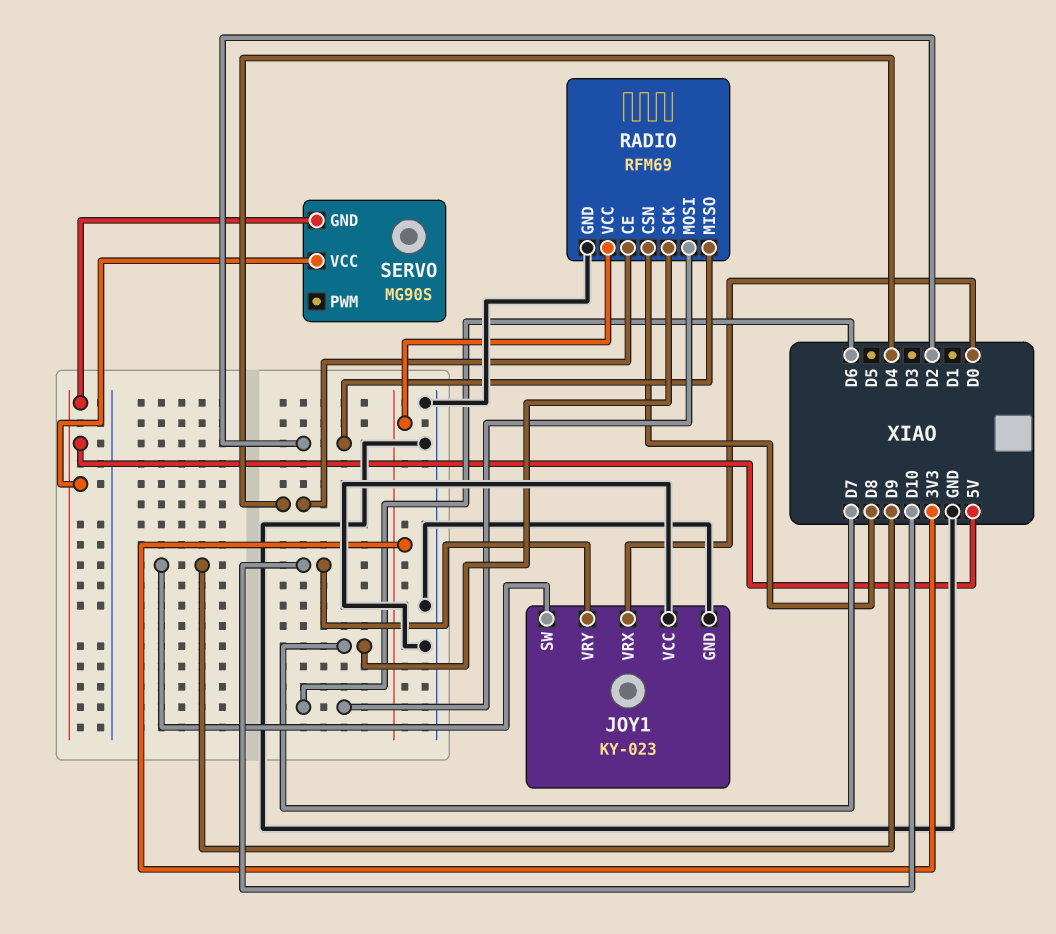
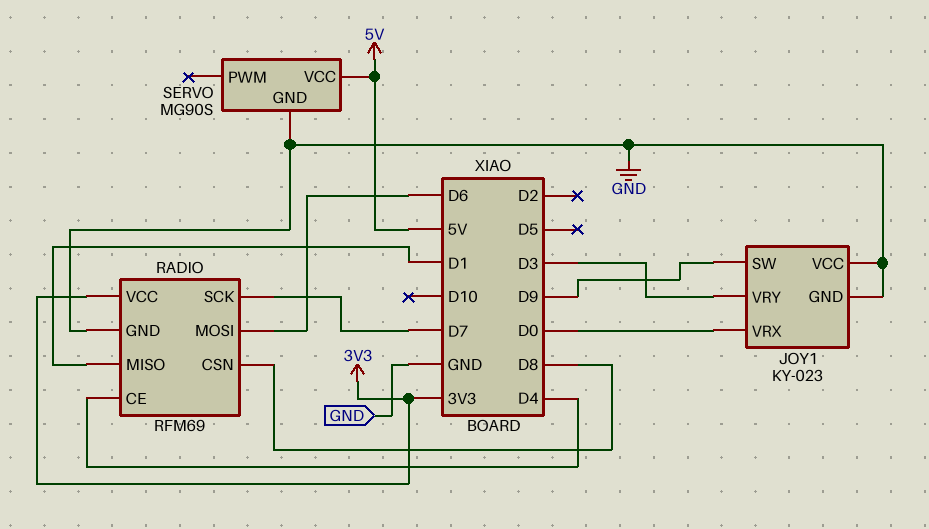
JOY1 pin VRY: D10 -> D3
RADIO pin MISO: D2 -> D1
SERVO pin GND: 5V -> GND

